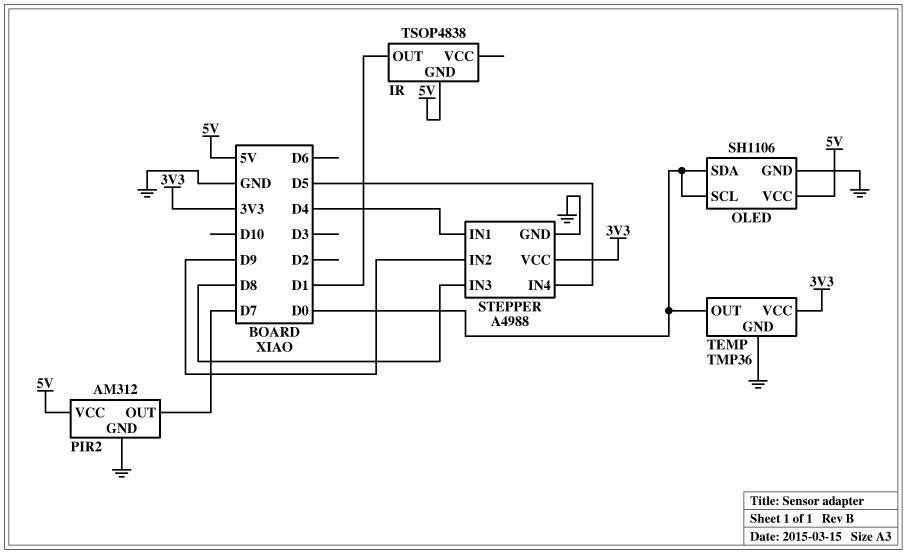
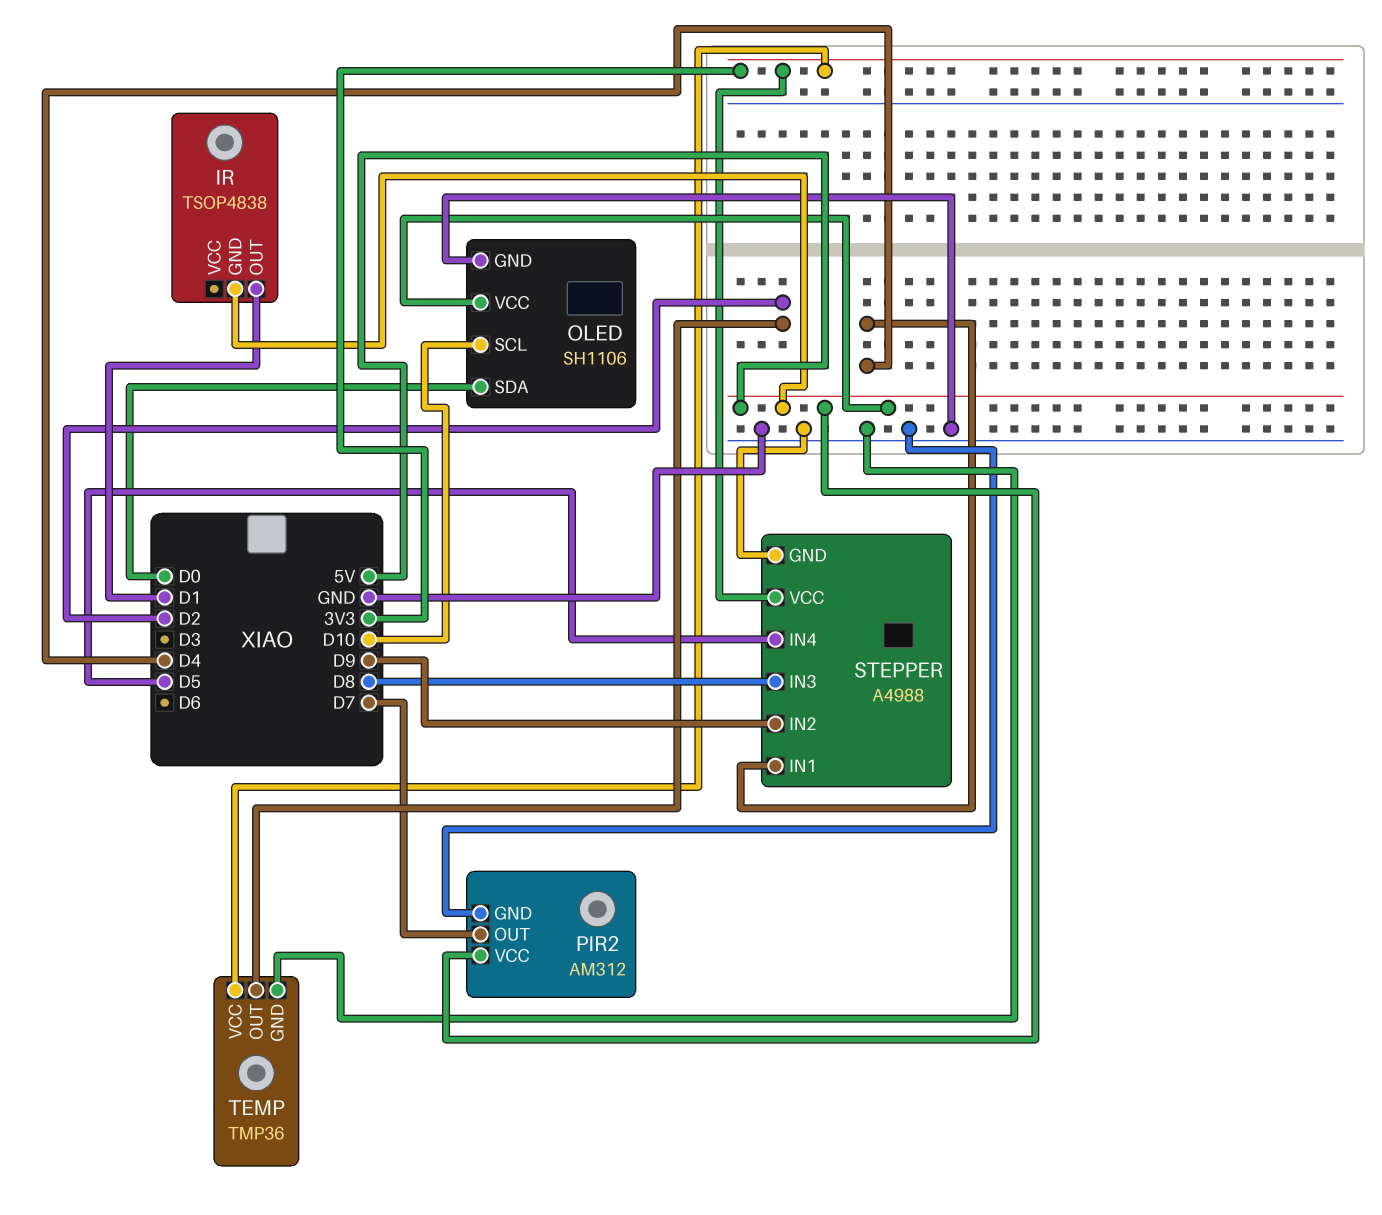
OLED pin SCL: D0 -> D10
TEMP pin OUT: D0 -> D2

